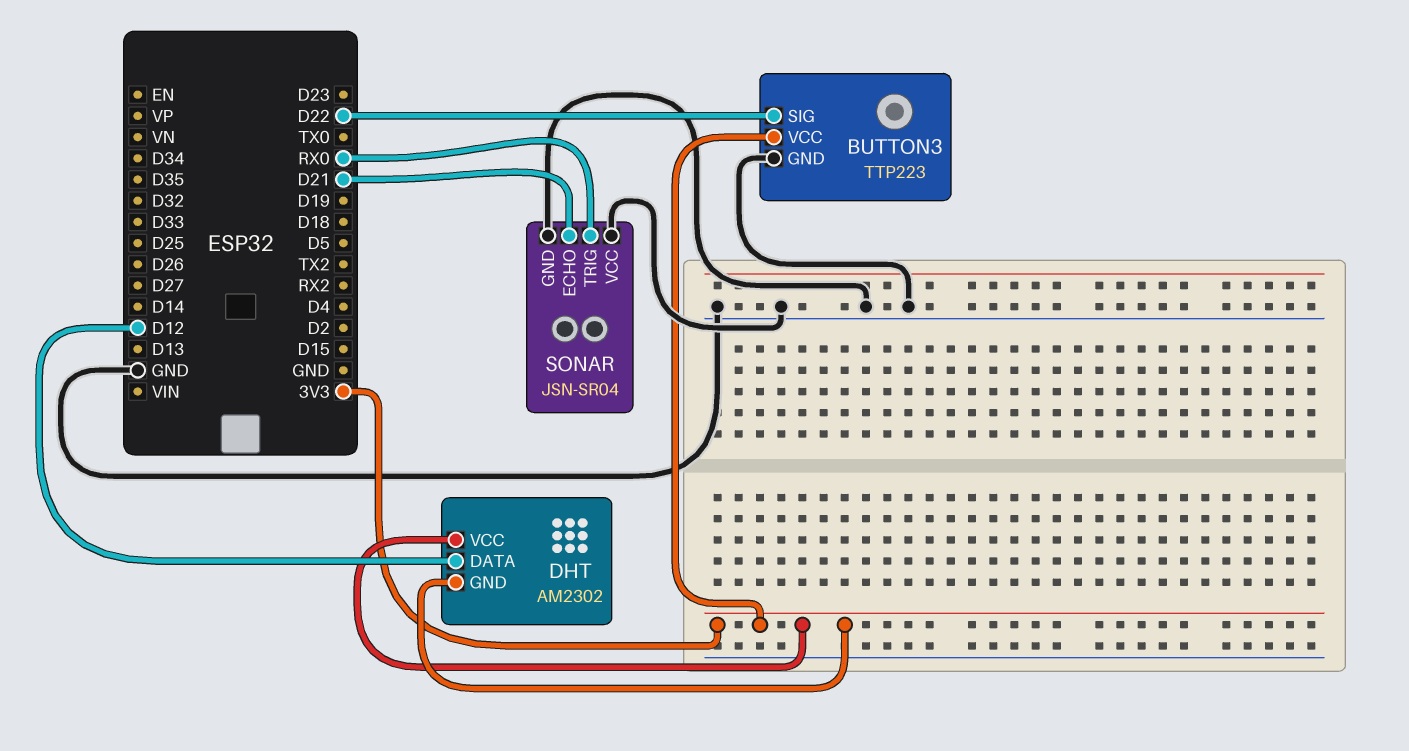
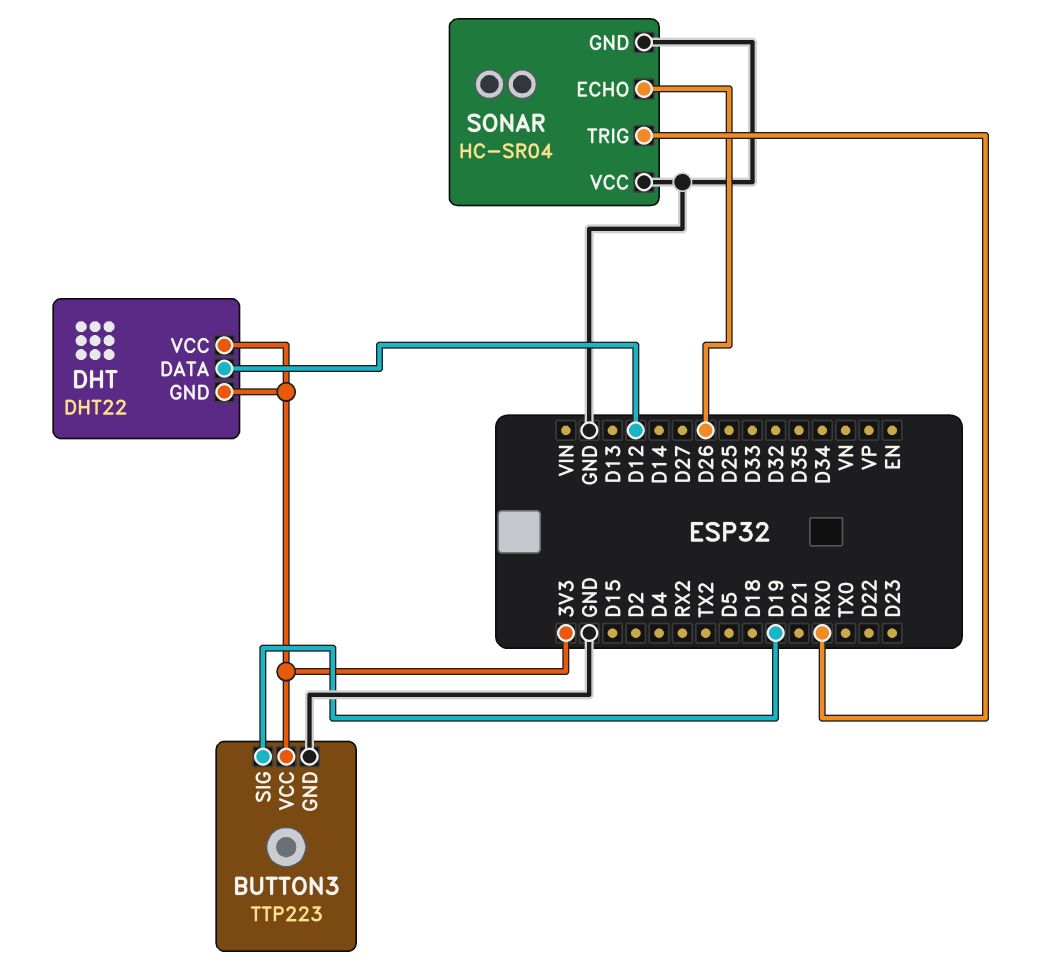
BUTTON3 pin SIG: D22 -> D19
DHT: AM2302 -> DHT22
SONAR: JSN-SR04 -> HC-SR04
SONAR pin ECHO: D21 -> D26

